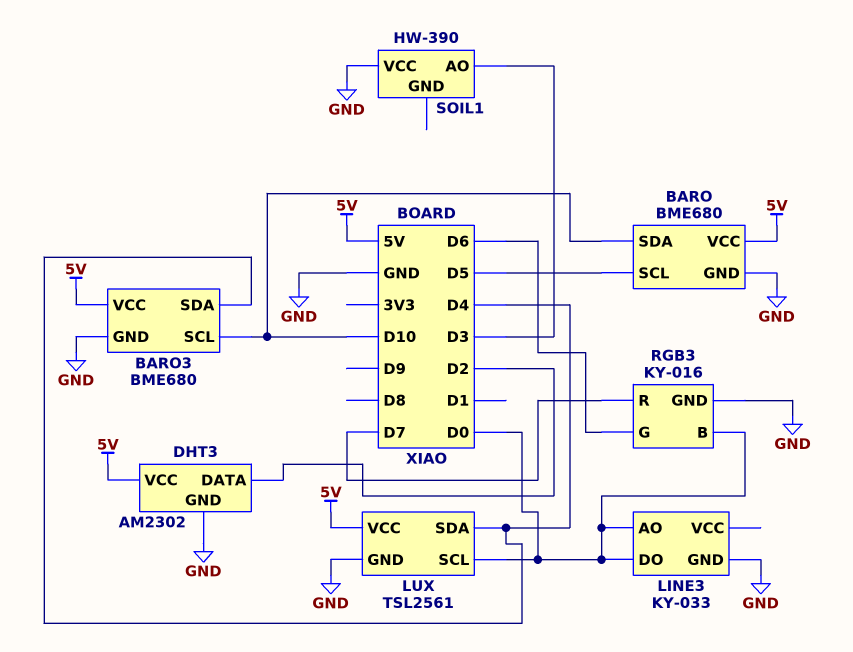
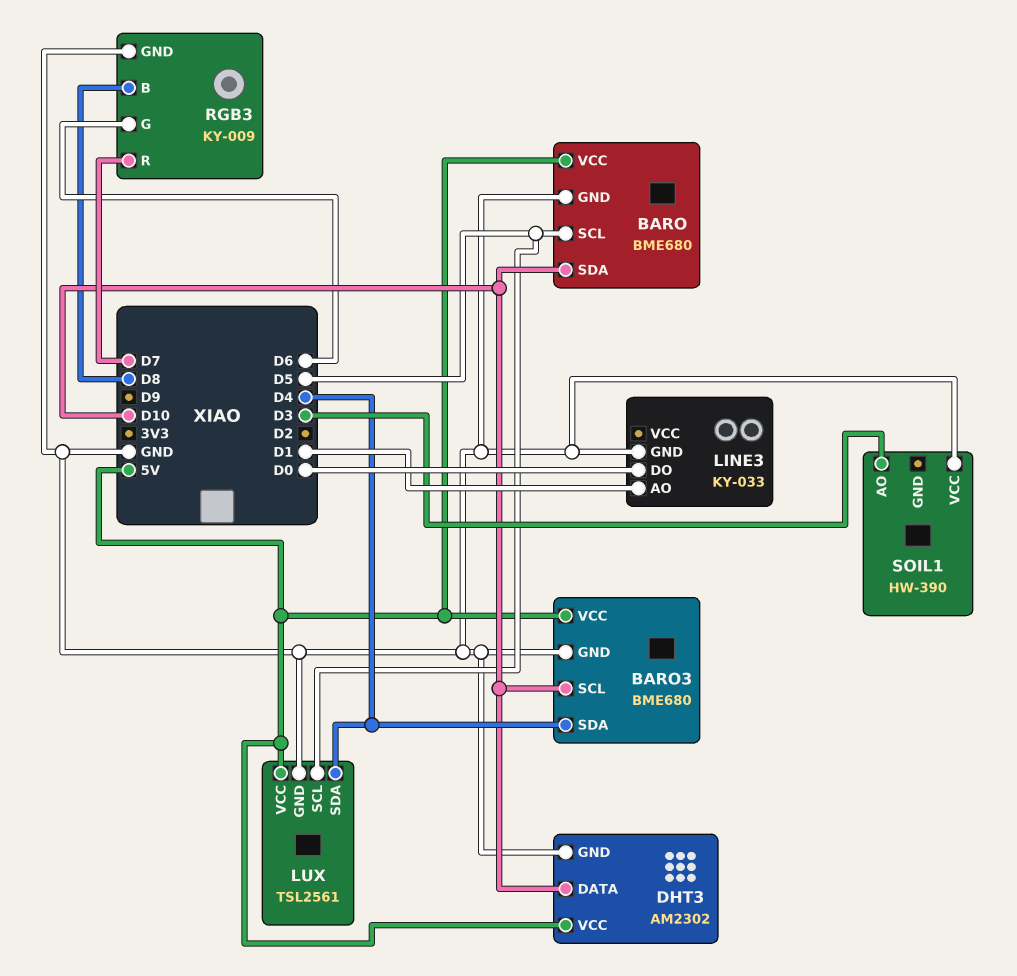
DHT3 pin DATA: D2 -> D10
LINE3 pin AO: D0 -> D1
LUX pin SCL: D0 -> D5
RGB3: KY-016 -> KY-009
RGB3 pin B: D0 -> D8

